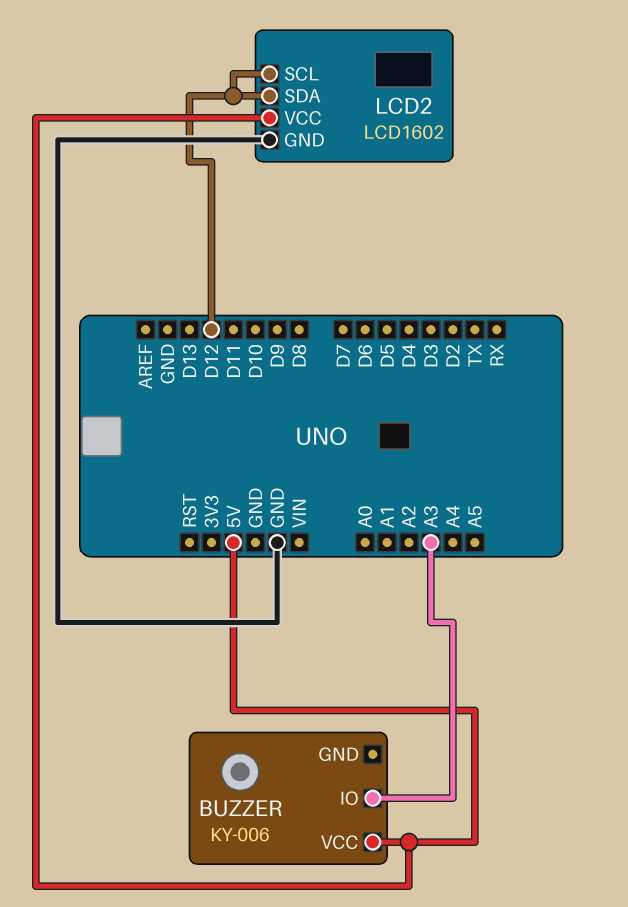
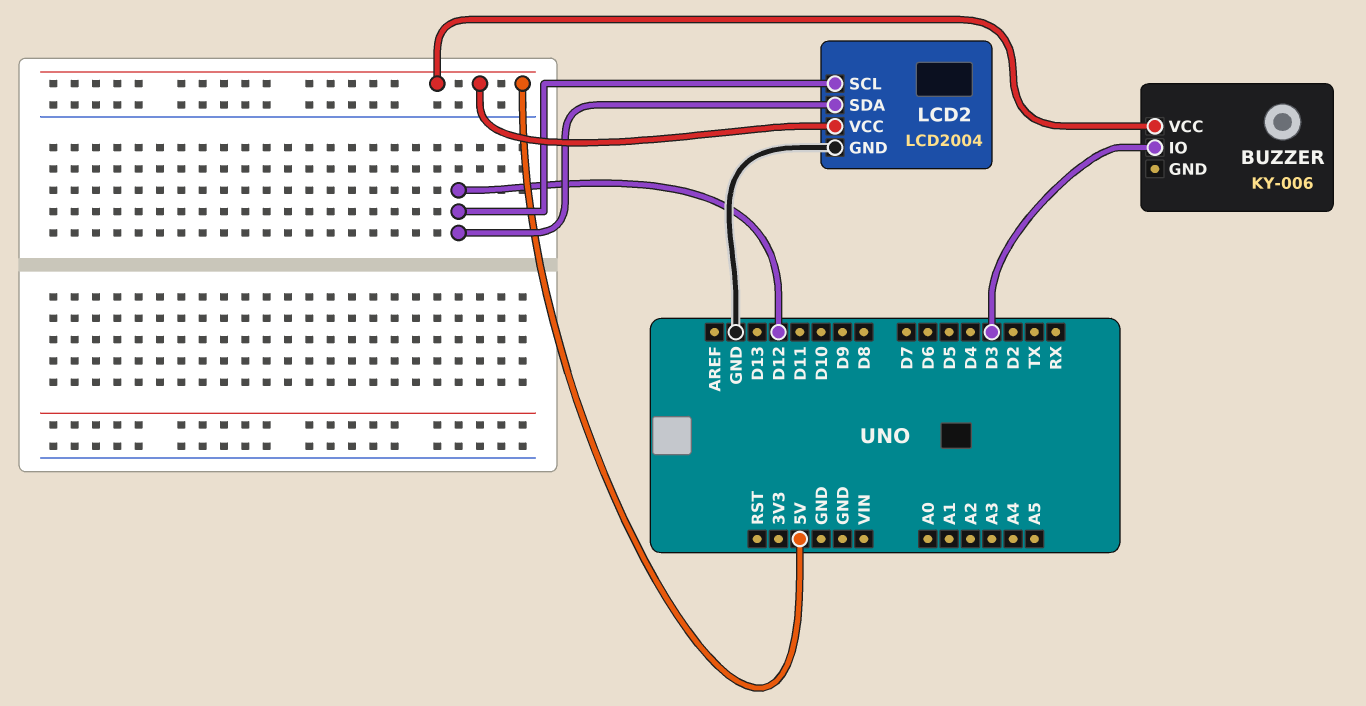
BUZZER pin IO: A3 -> D3
LCD2: LCD1602 -> LCD2004

